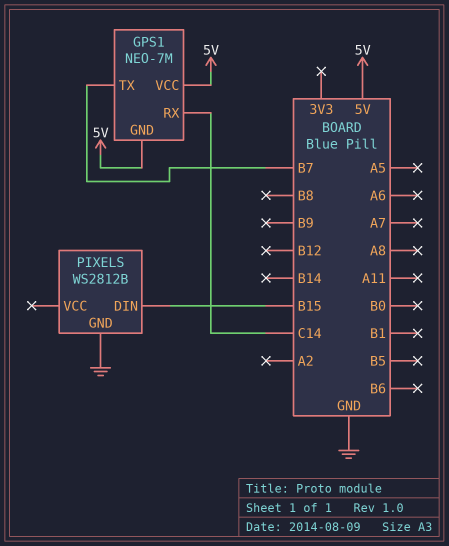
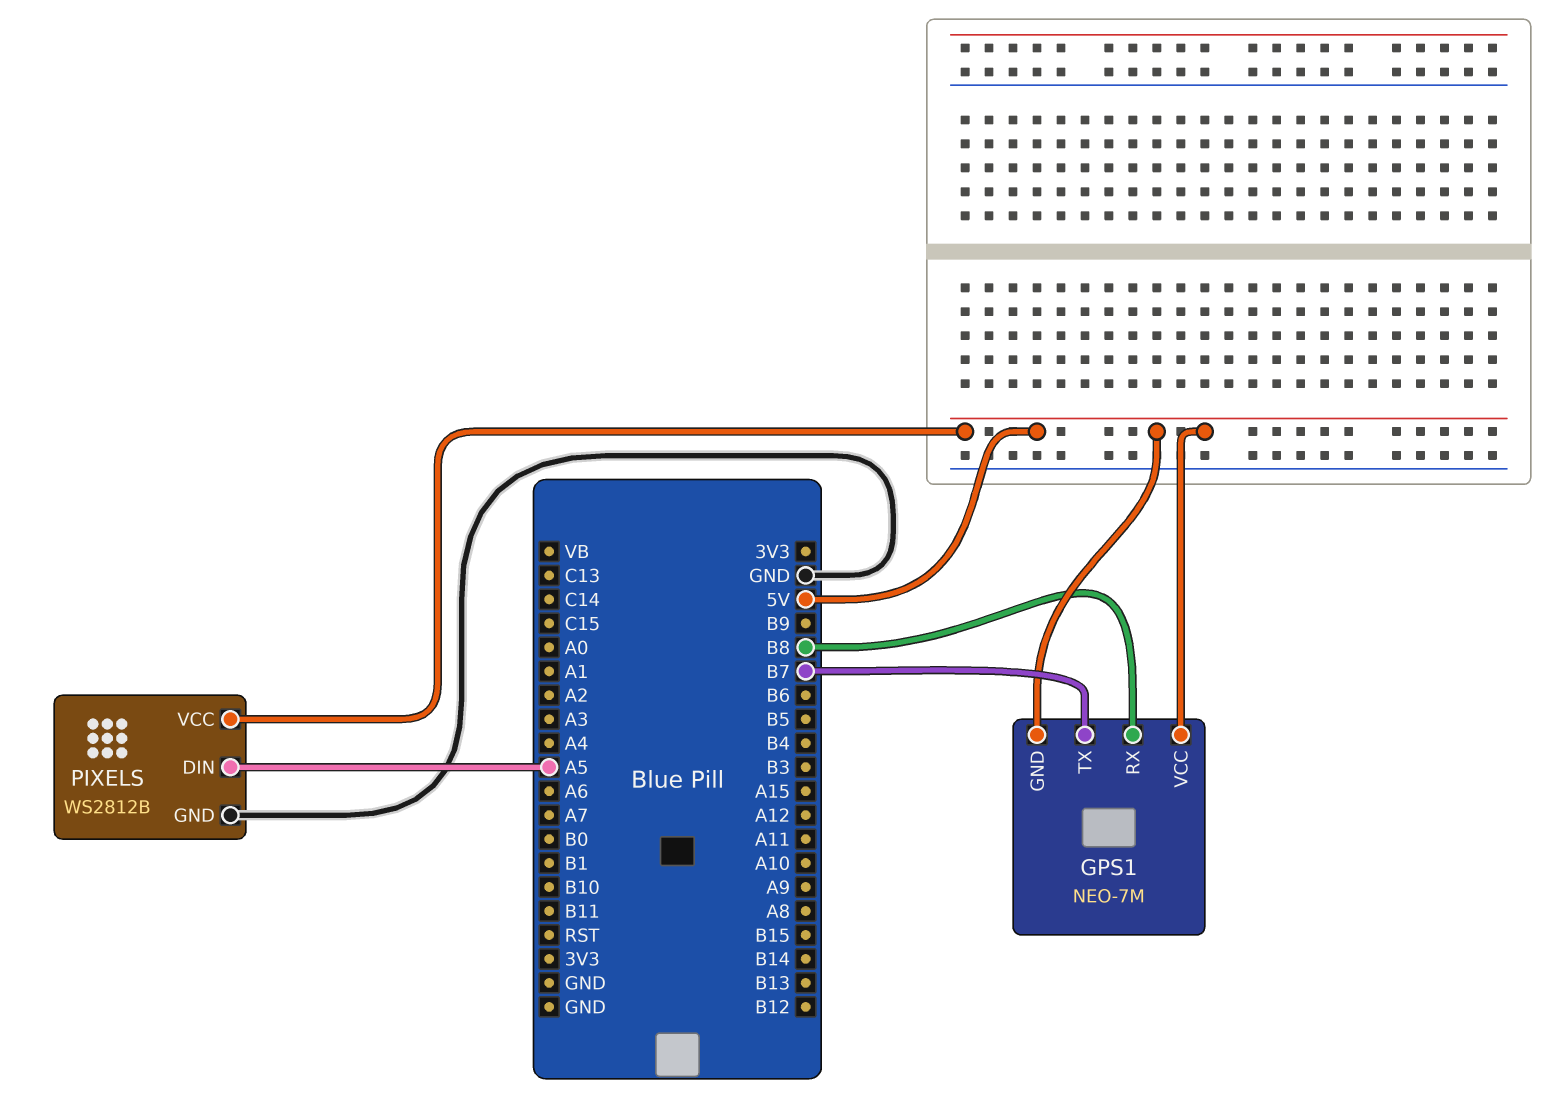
GPS1 pin RX: C14 -> B8
PIXELS pin DIN: B15 -> A5
PIXELS pin VCC: none -> 5V

